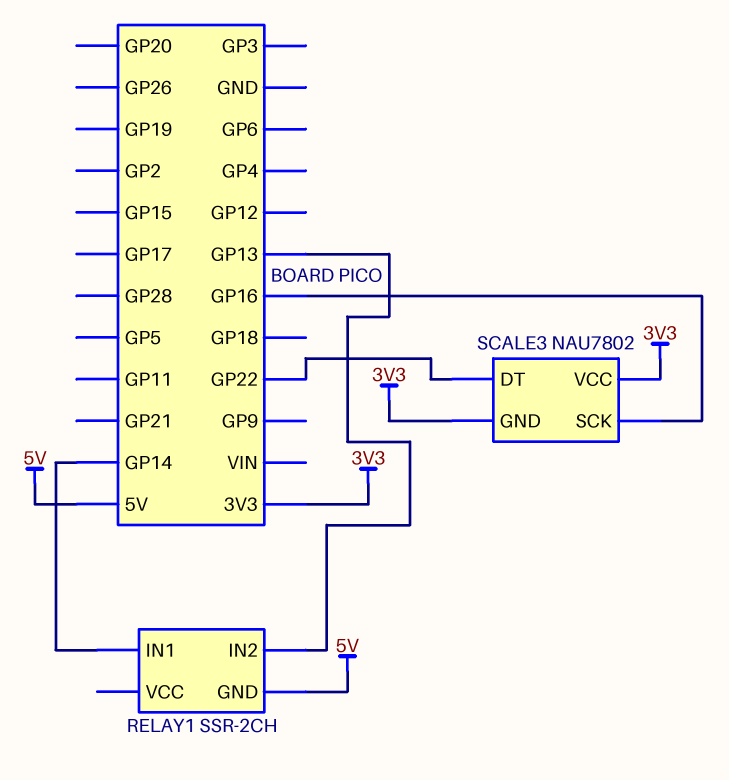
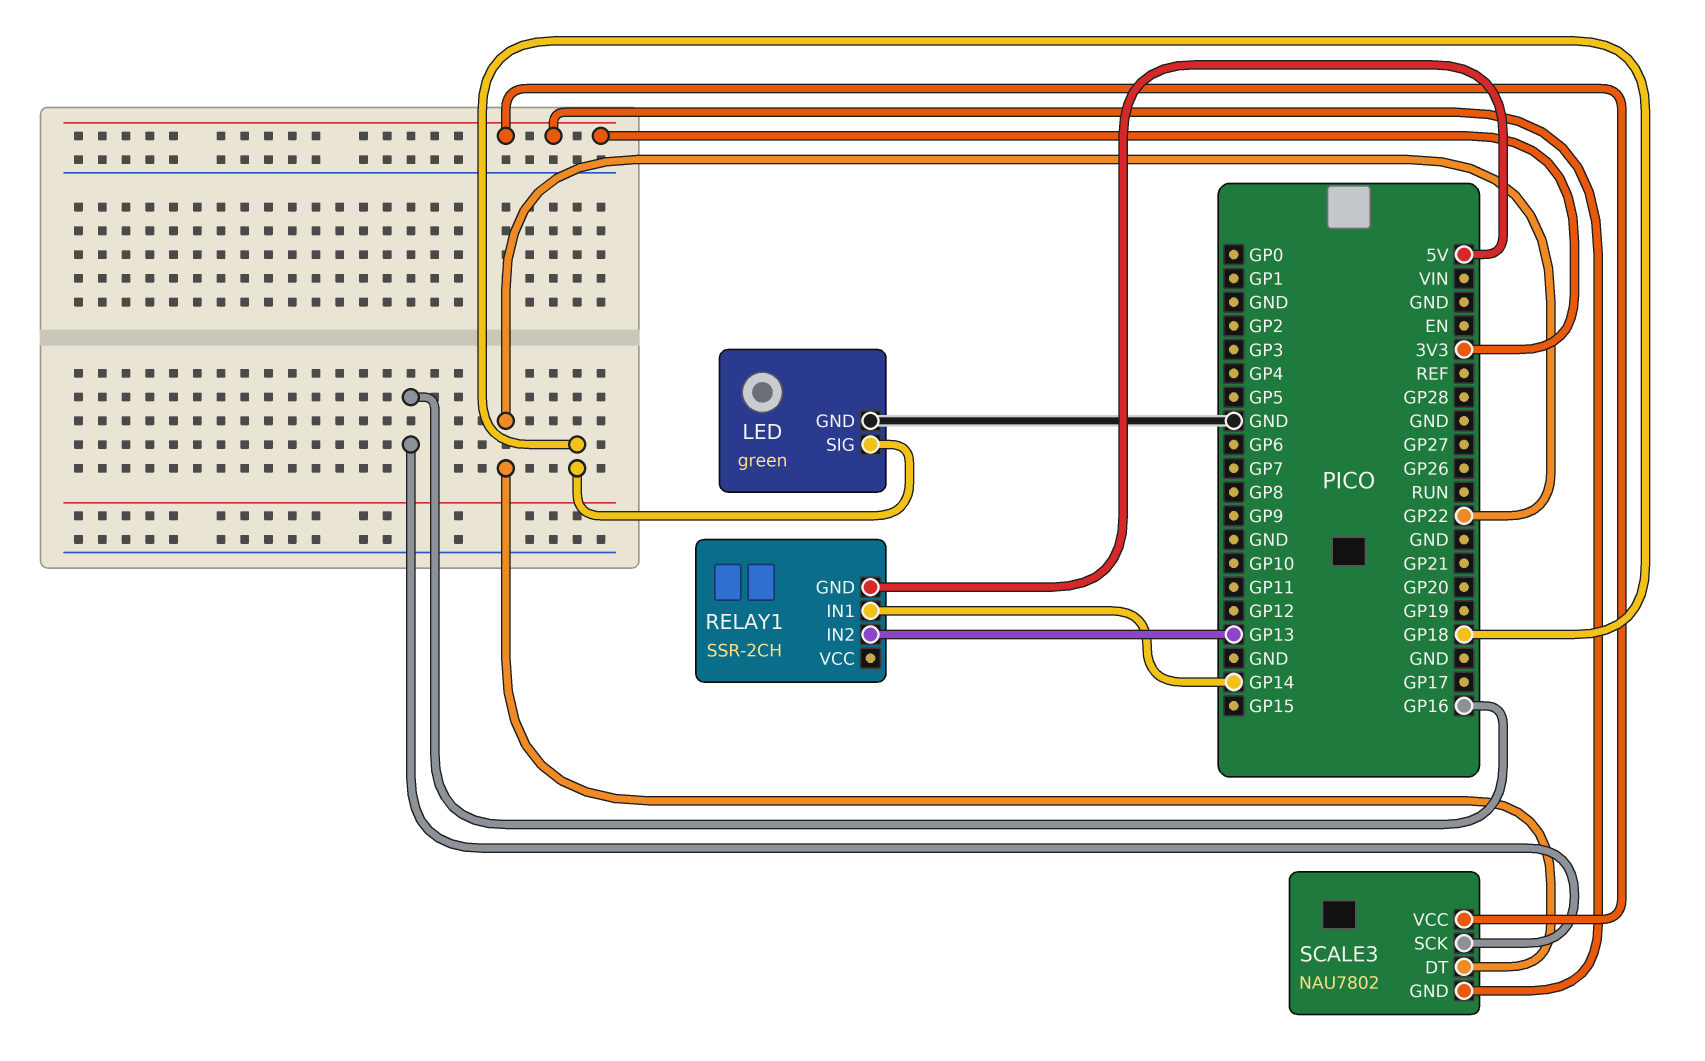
LED: none -> green
LED pin GND: none -> GND
LED pin SIG: none -> GP18

